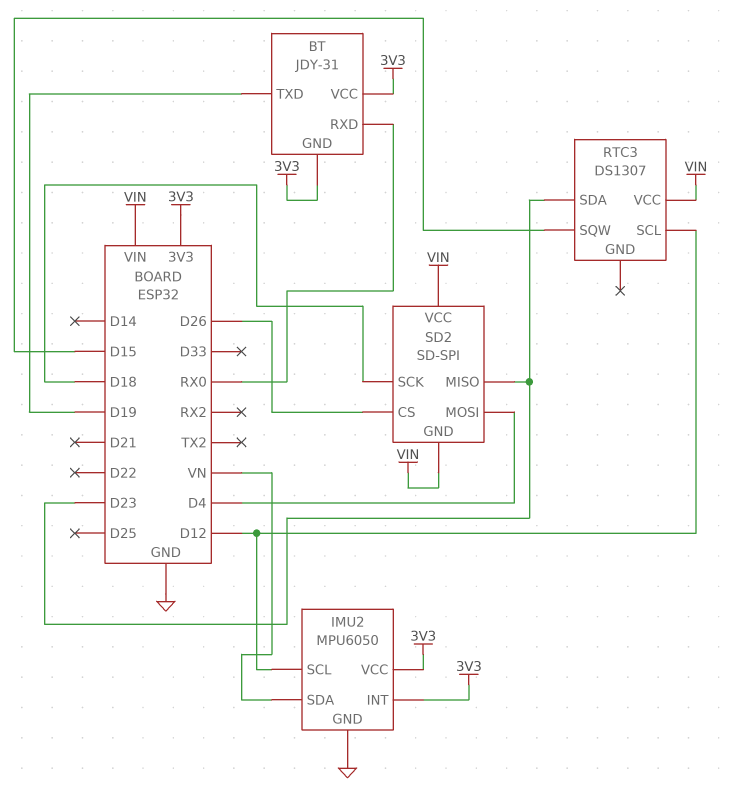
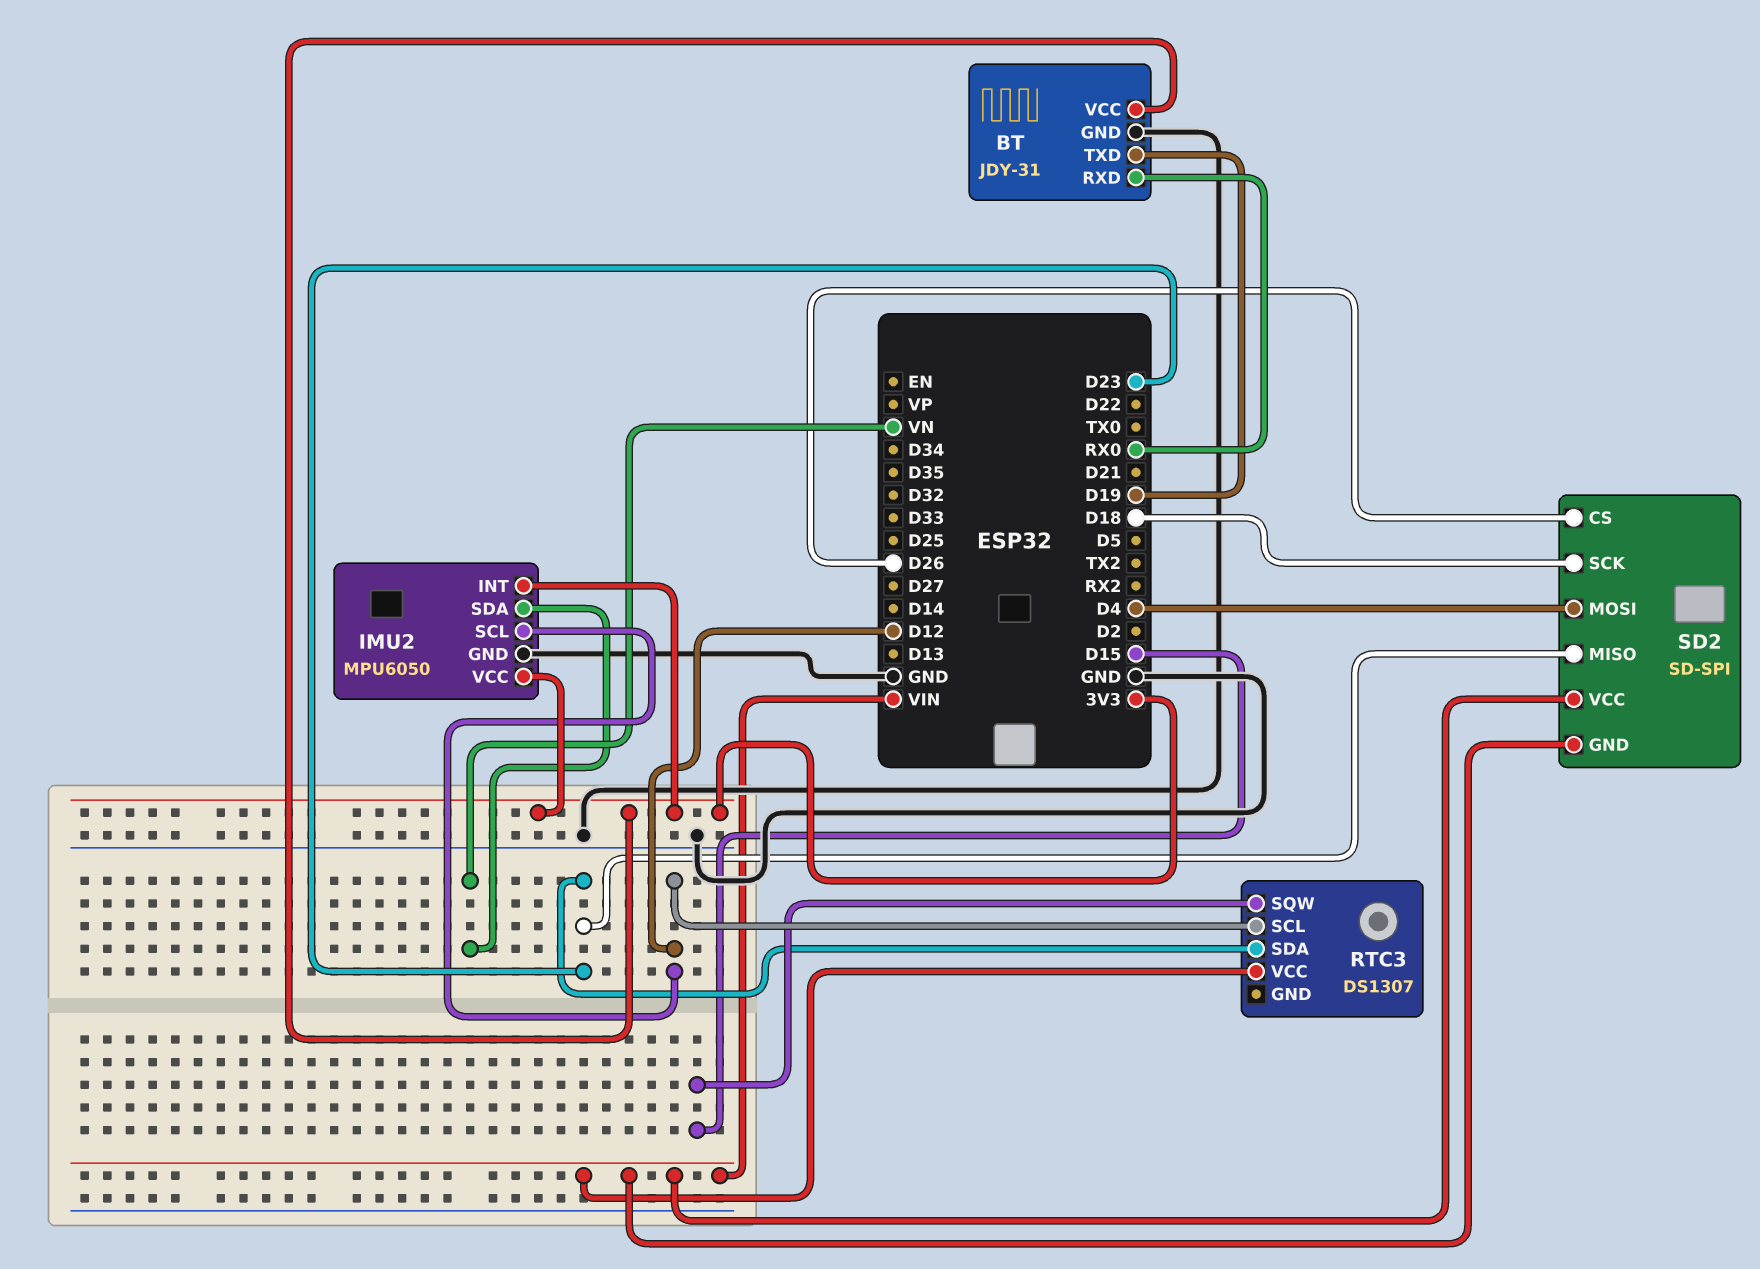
BT pin GND: 3V3 -> GND

